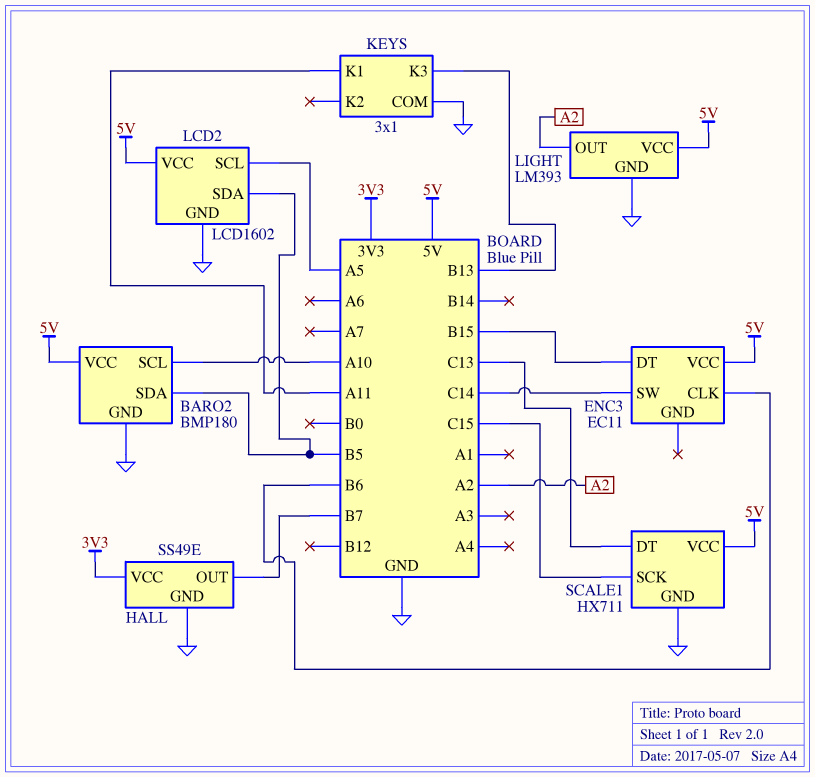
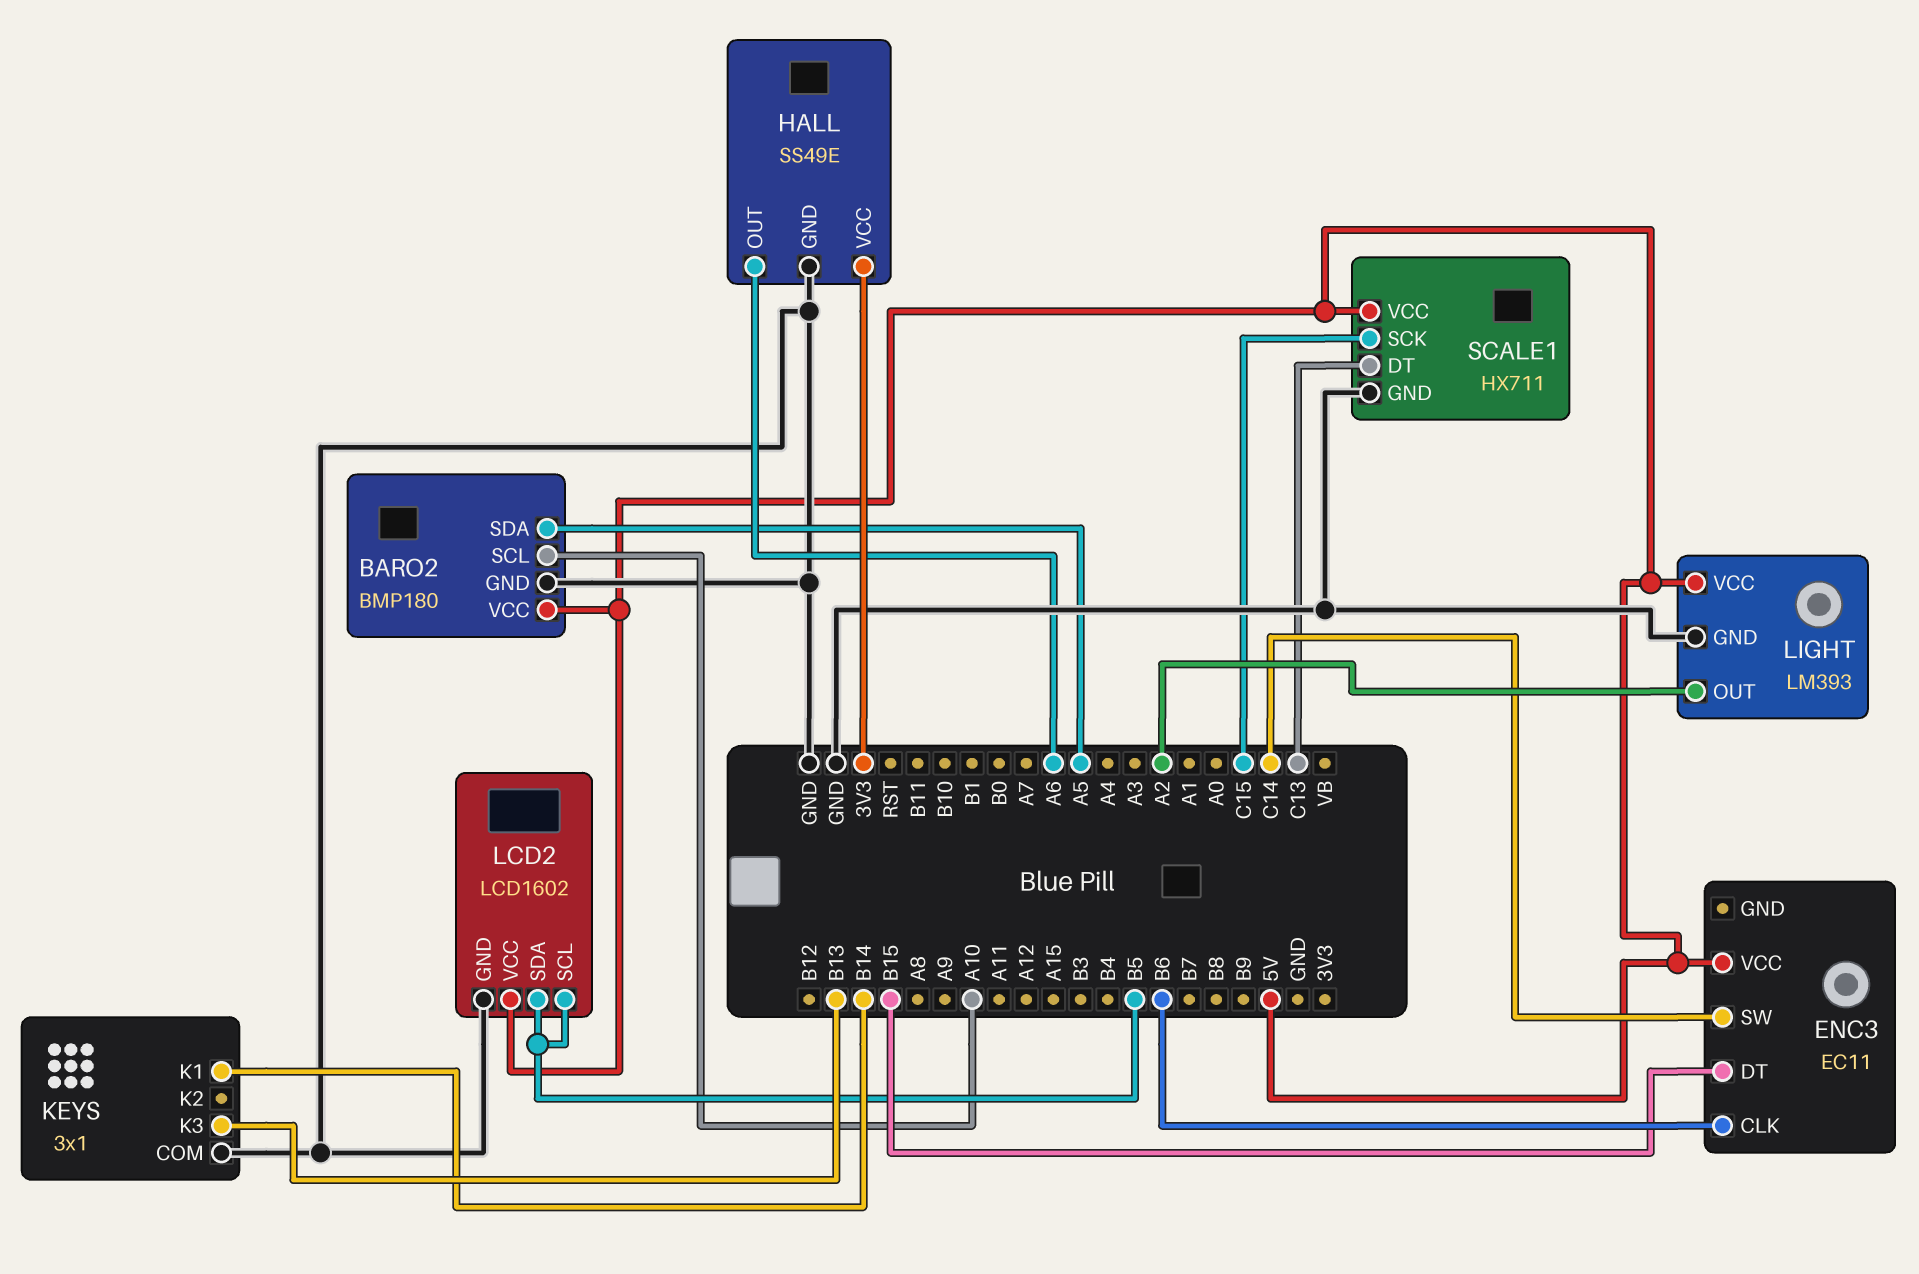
BARO2 pin SDA: B5 -> A5
HALL pin OUT: B7 -> A6
KEYS pin K1: A11 -> B14
LCD2 pin SCL: A5 -> B5

